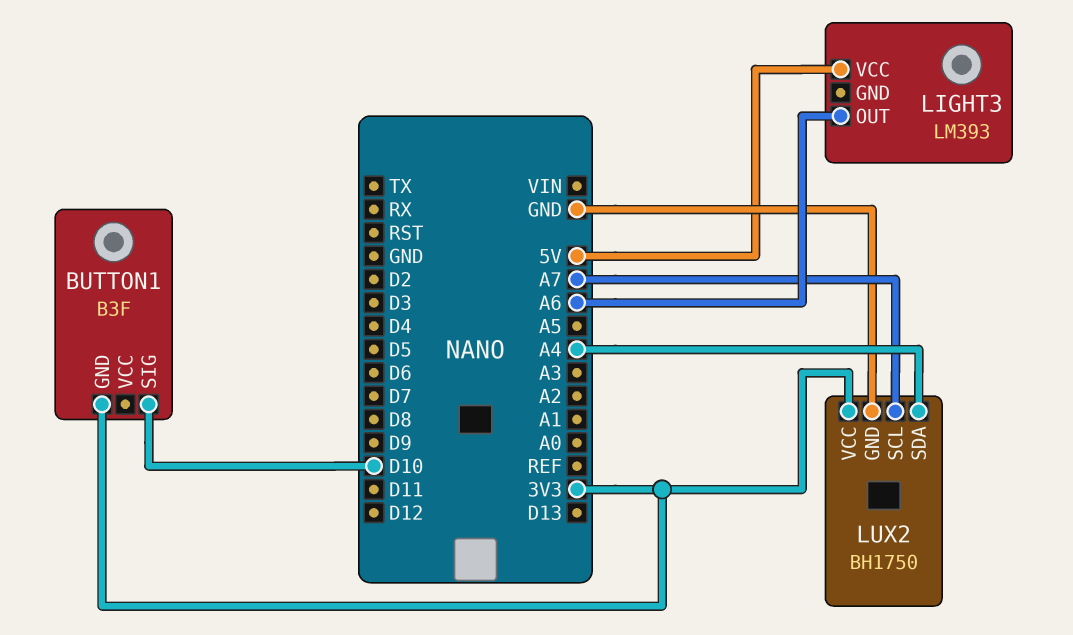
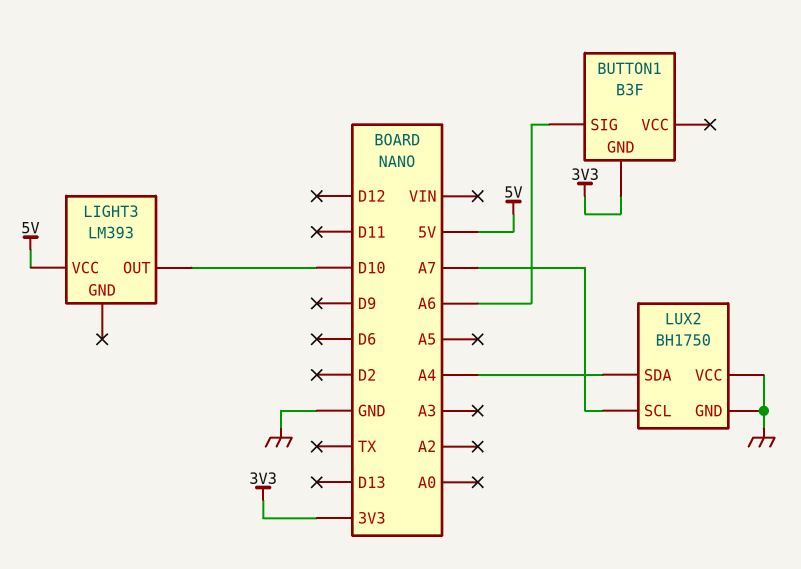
BUTTON1 pin SIG: D10 -> A6
LIGHT3 pin OUT: A6 -> D10
LUX2 pin VCC: 3V3 -> GND

